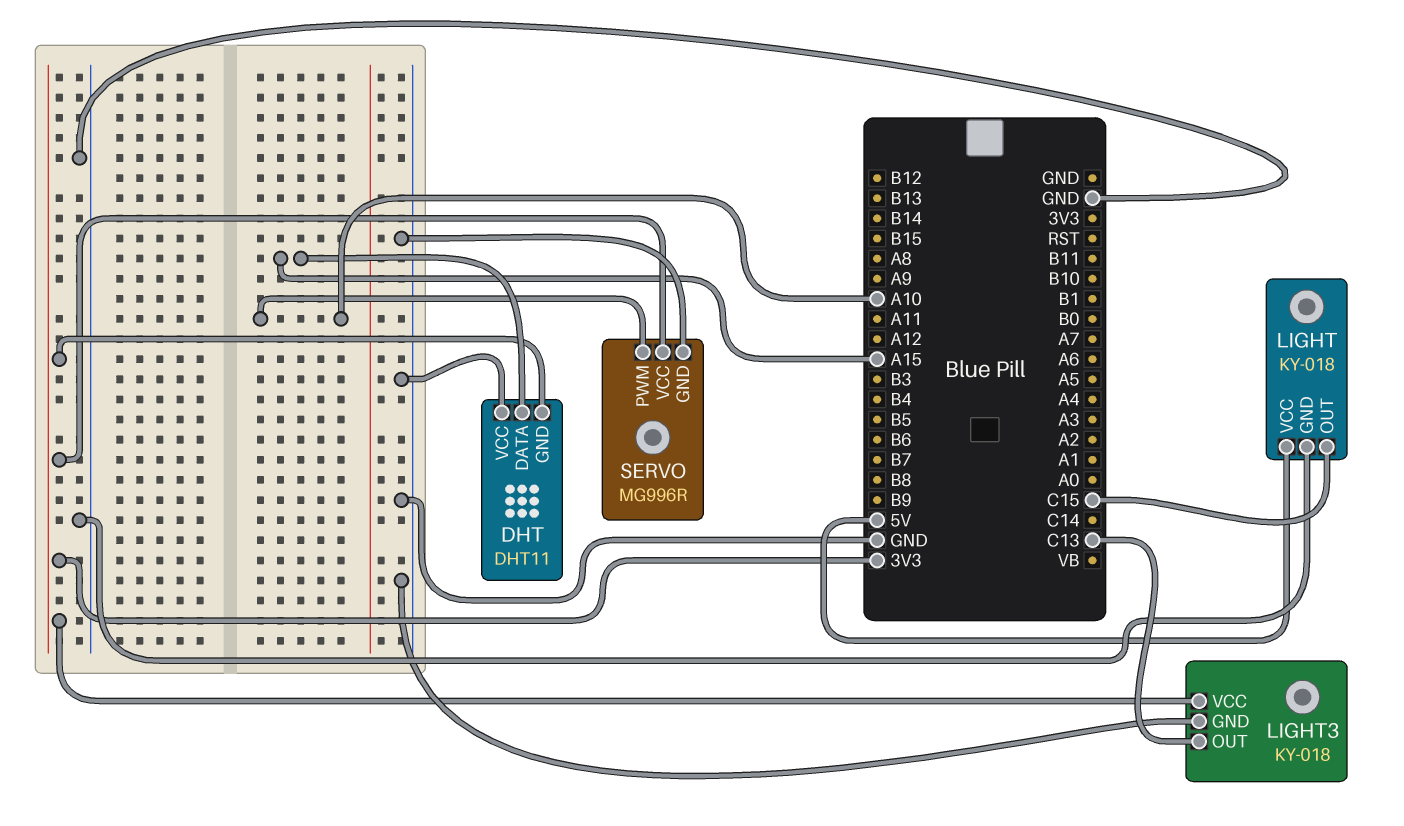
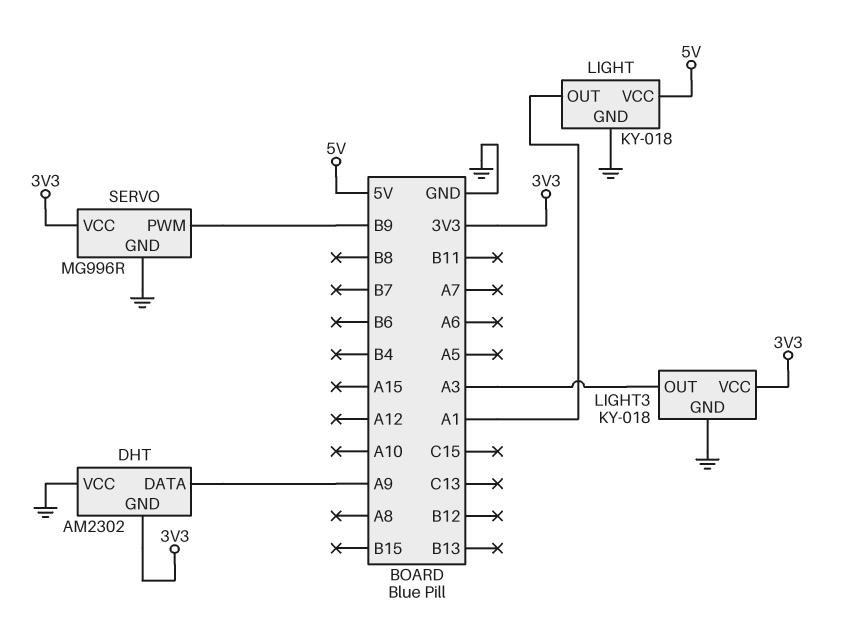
DHT: DHT11 -> AM2302
DHT pin DATA: A15 -> A9
LIGHT pin OUT: C15 -> A1
LIGHT3 pin OUT: C13 -> A3
SERVO pin PWM: A10 -> B9

